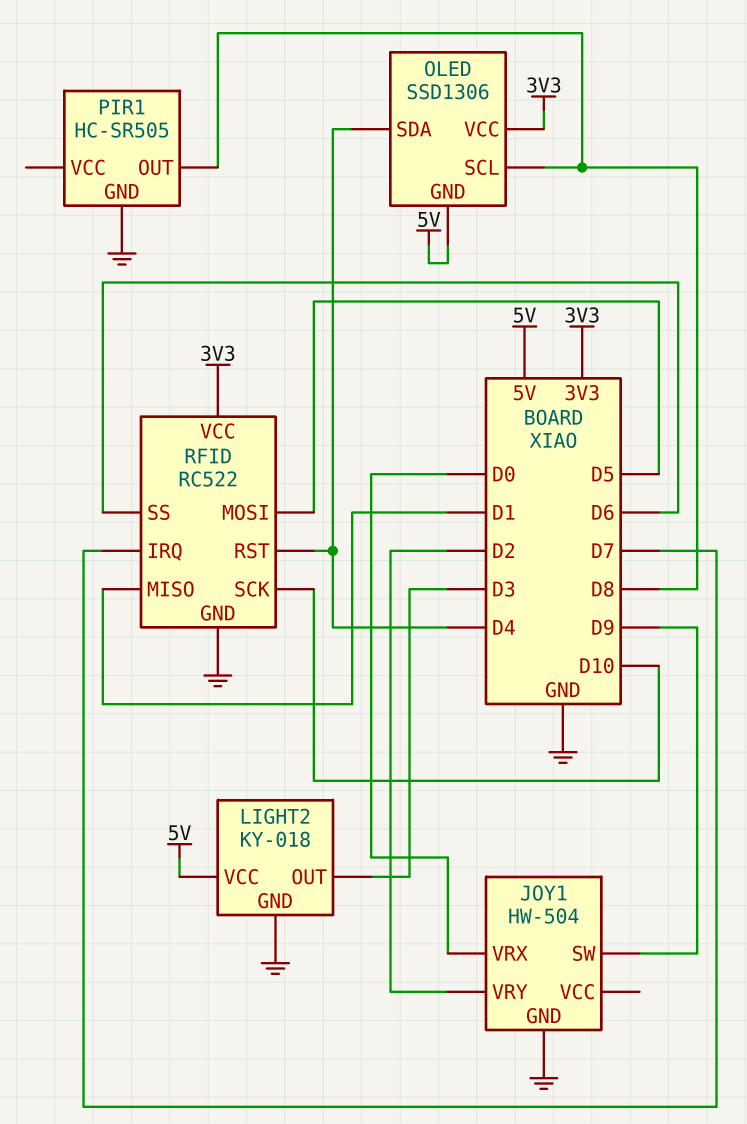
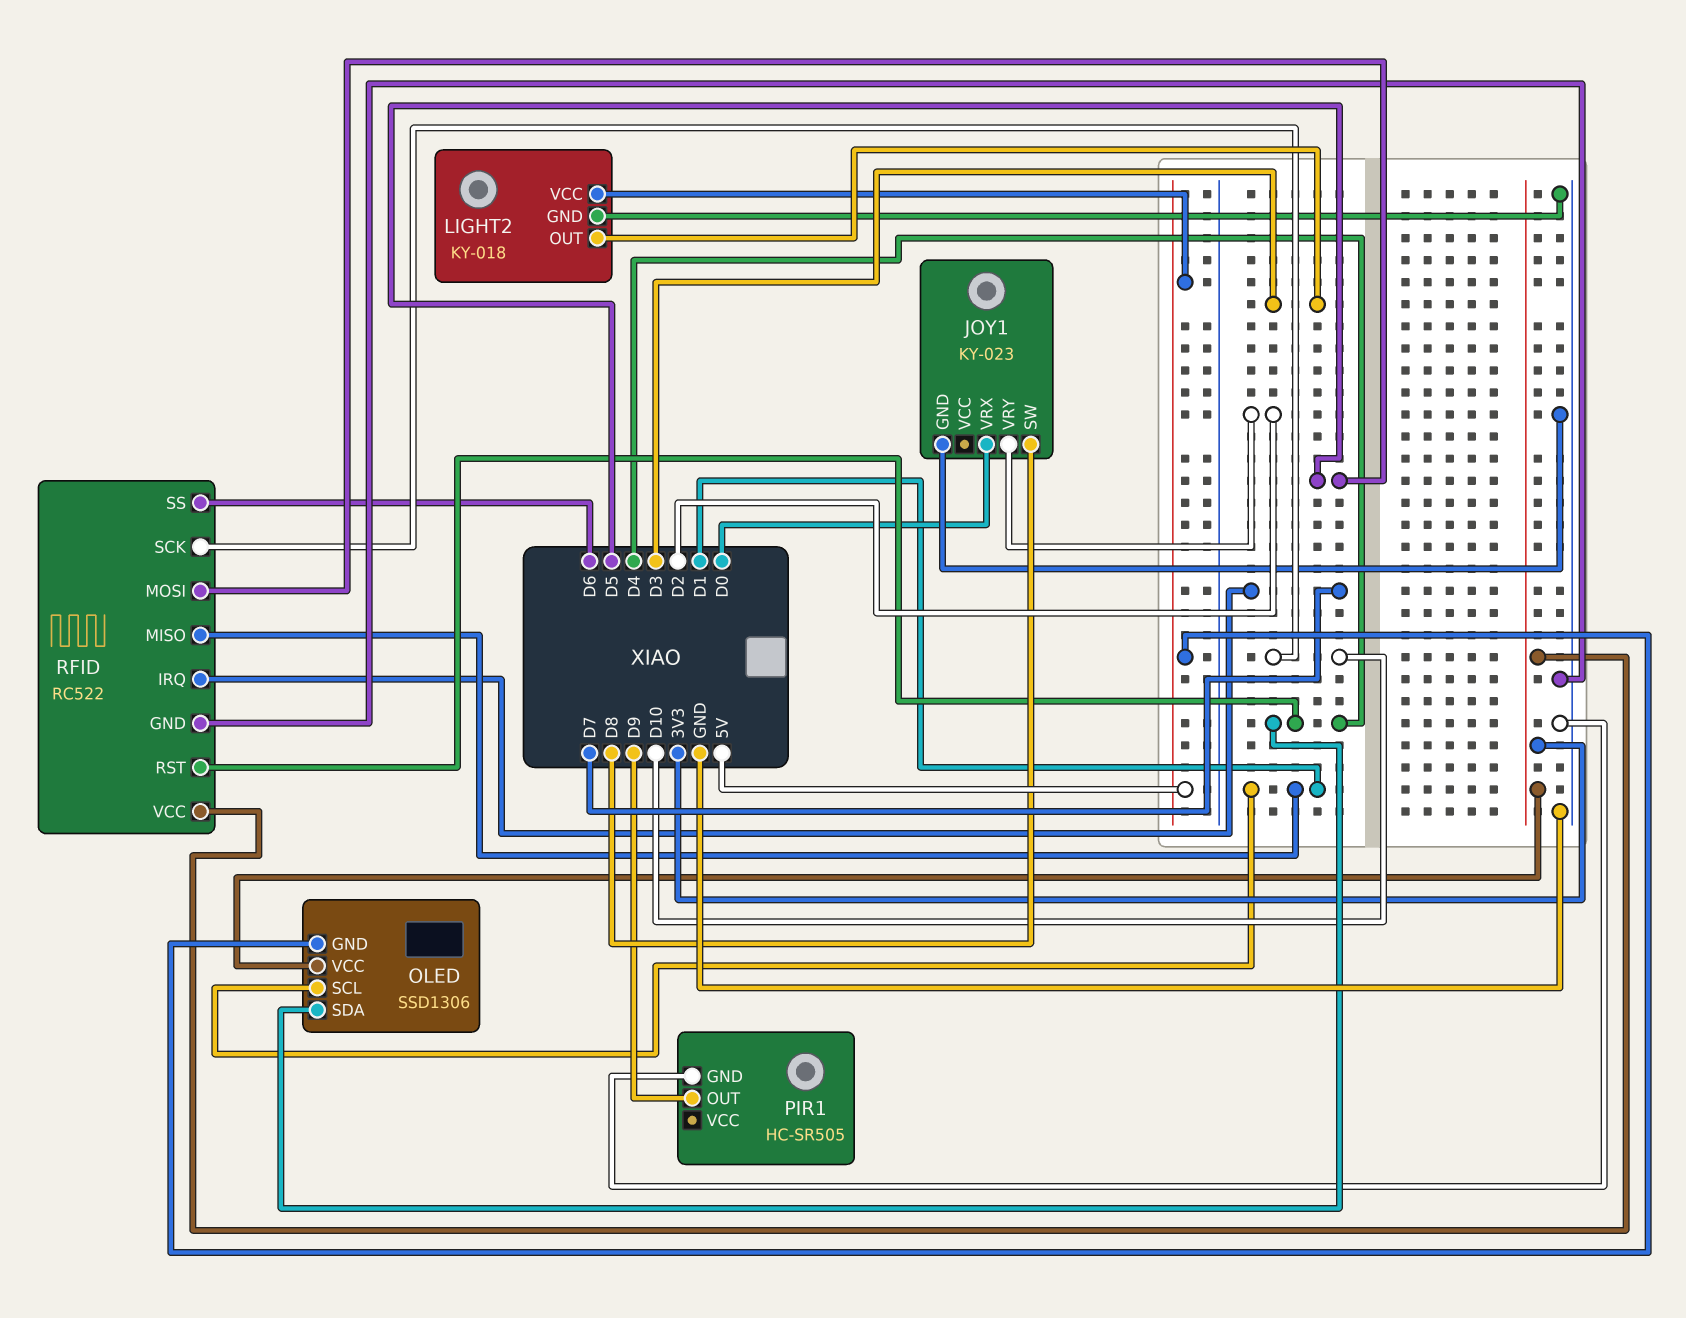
JOY1: HW-504 -> KY-023
JOY1 pin SW: D9 -> D8
OLED pin SCL: D8 -> D1
PIR1 pin OUT: D8 -> D9

